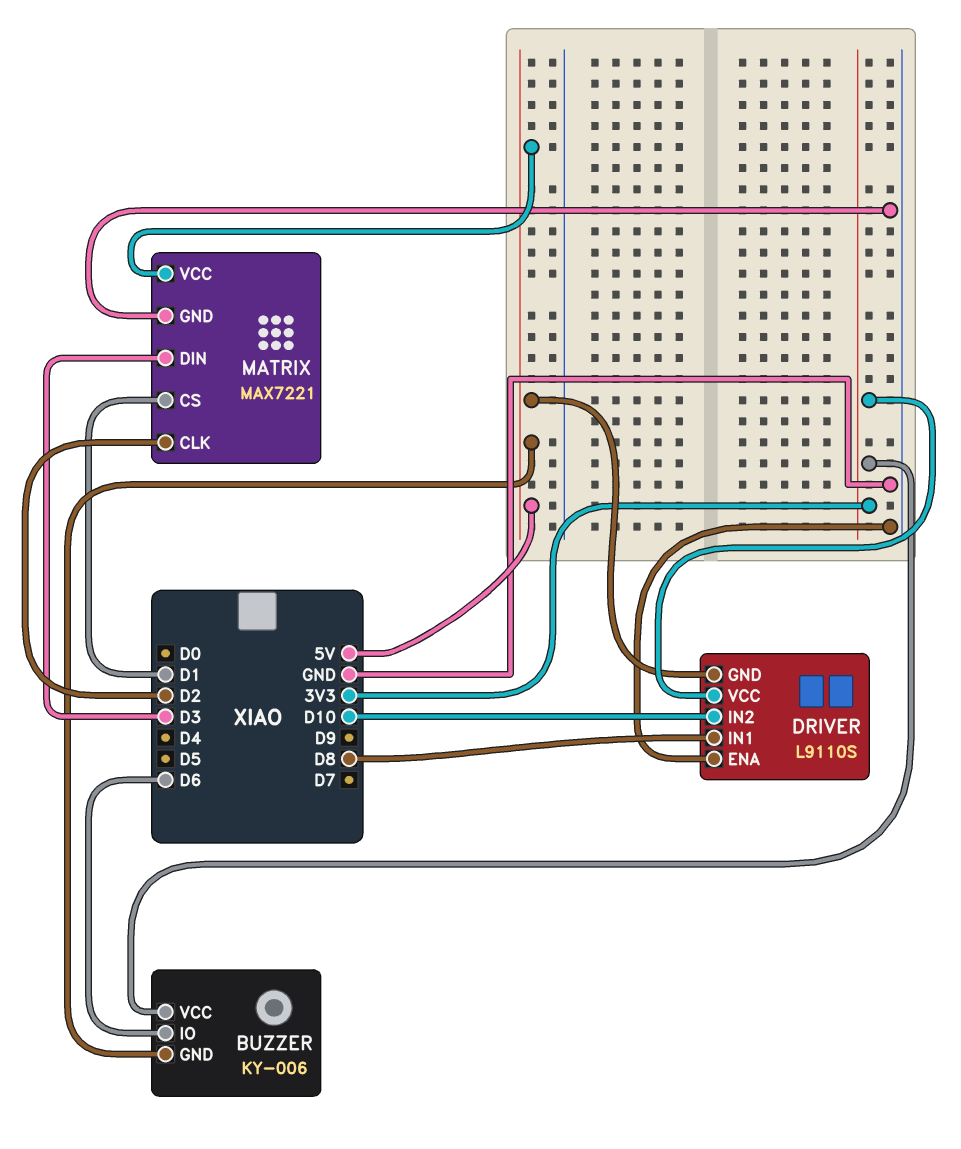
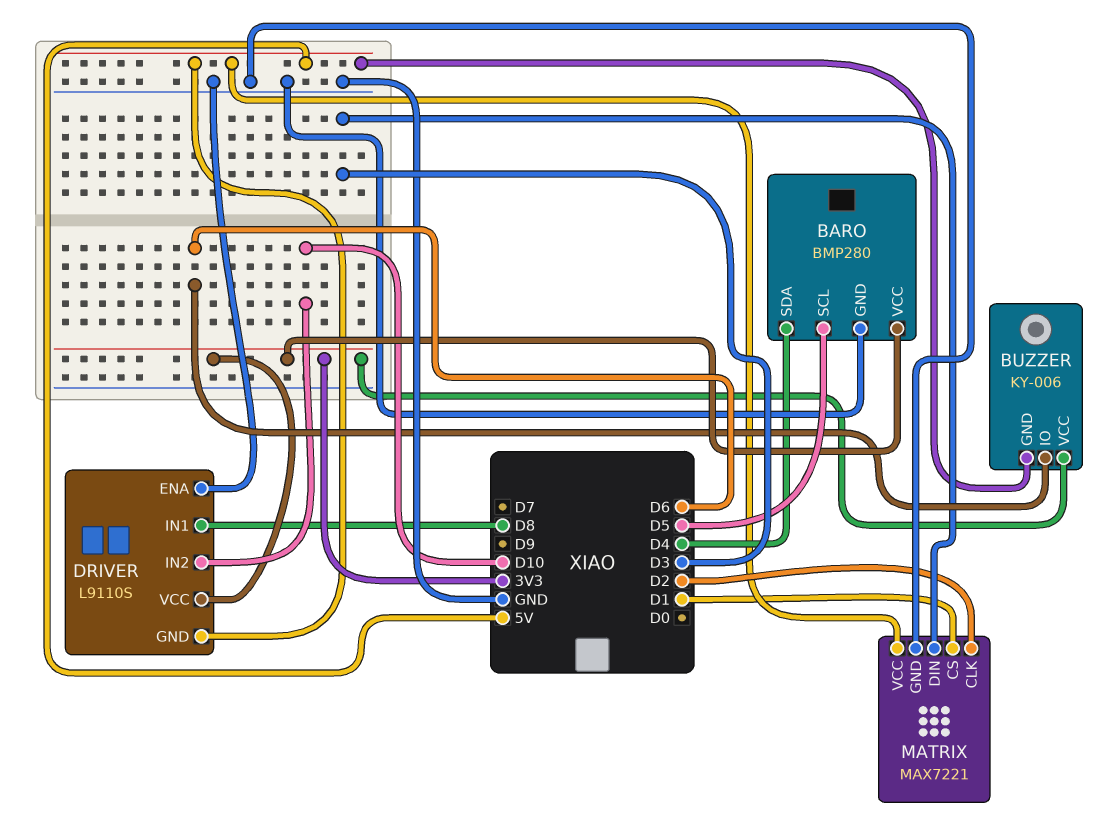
BARO: none -> BMP280
BARO pin GND: none -> GND
BARO pin SCL: none -> D5
BARO pin SDA: none -> D4
BARO pin VCC: none -> 3V3

